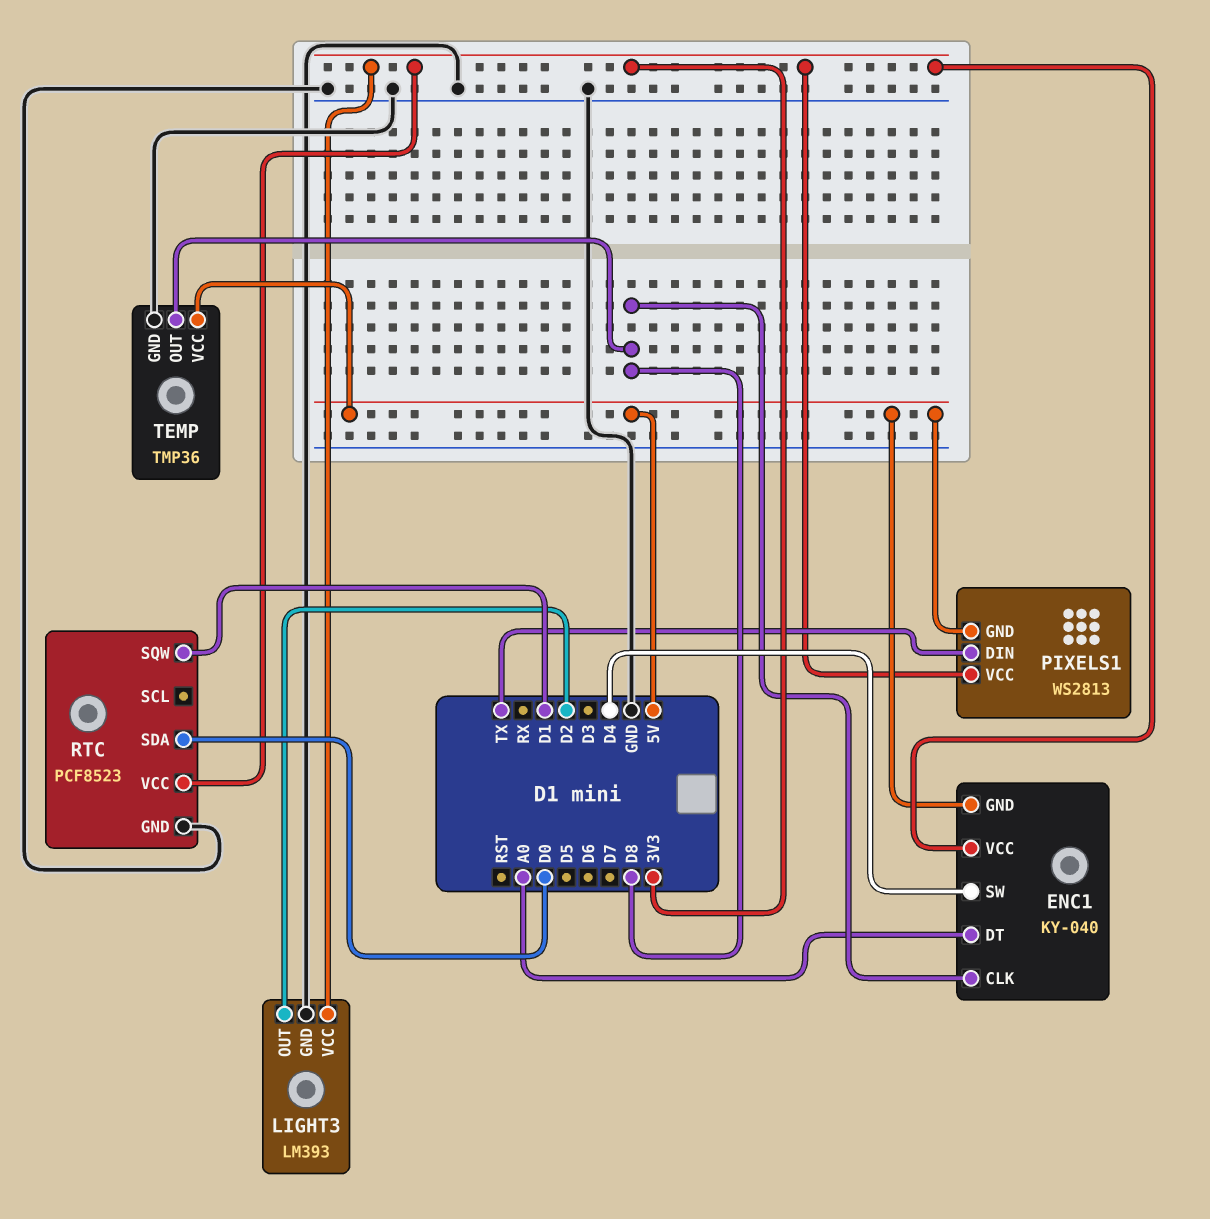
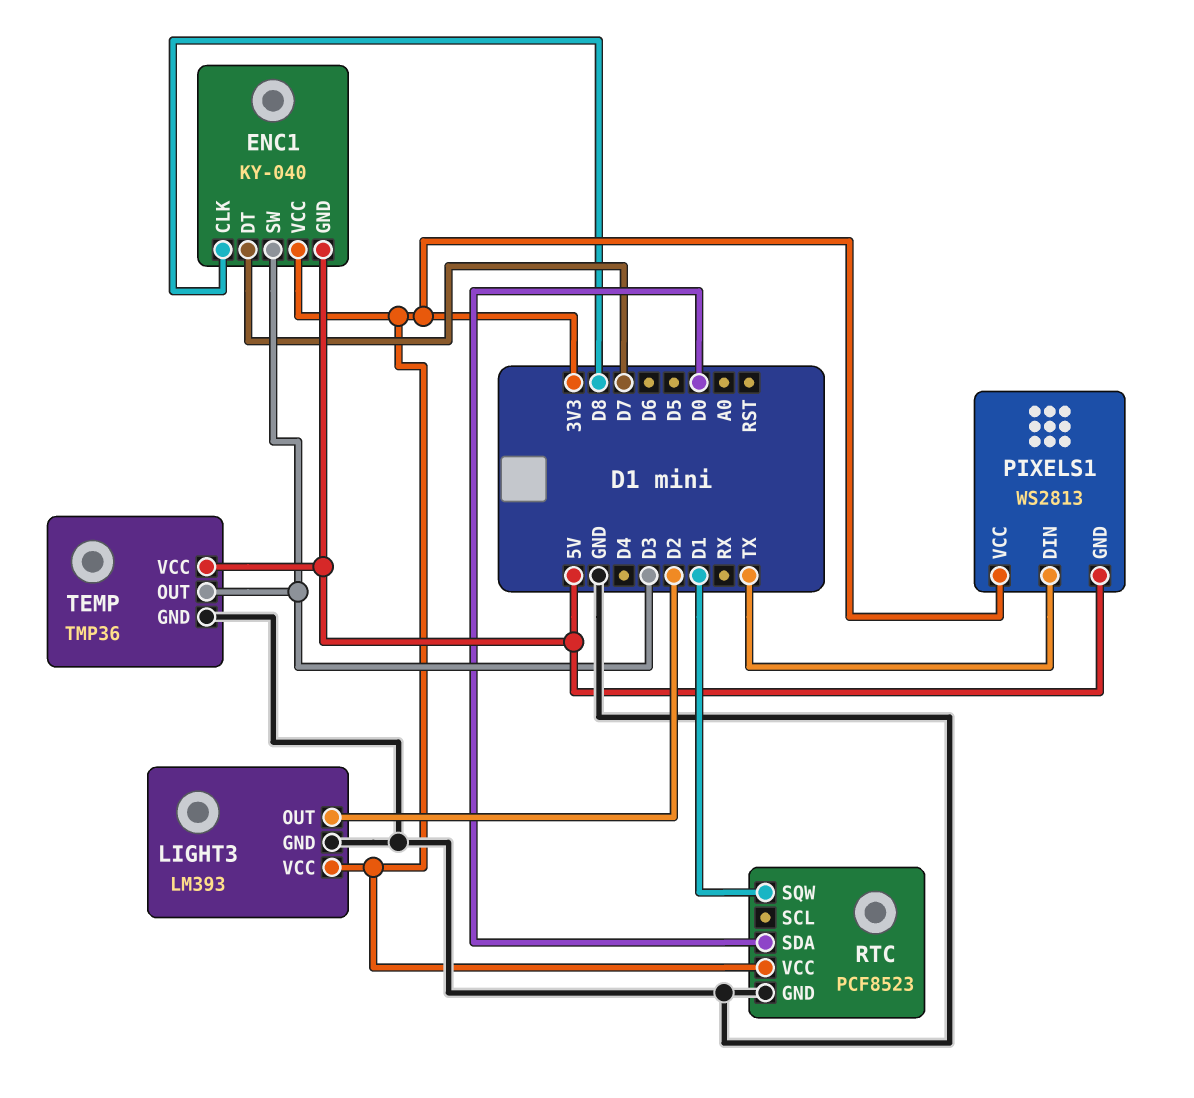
ENC1 pin DT: A0 -> D7
ENC1 pin SW: D4 -> D3
TEMP pin OUT: D8 -> D3

